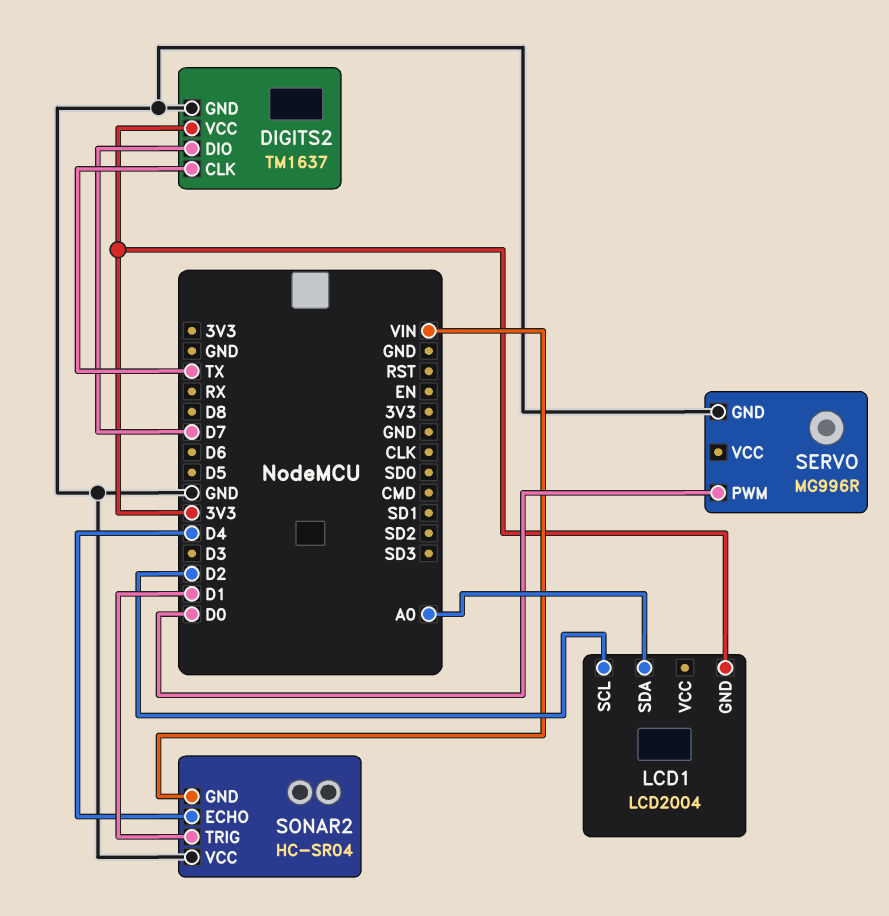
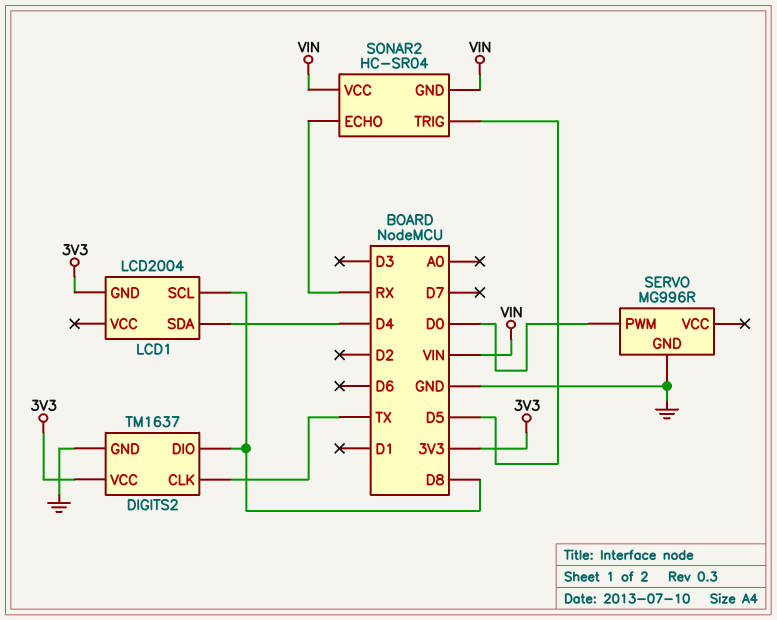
DIGITS2 pin DIO: D7 -> D8
LCD1 pin SCL: D2 -> D8
LCD1 pin SDA: A0 -> D4
SONAR2 pin ECHO: D4 -> RX
SONAR2 pin TRIG: D1 -> D5
SONAR2 pin VCC: GND -> VIN

